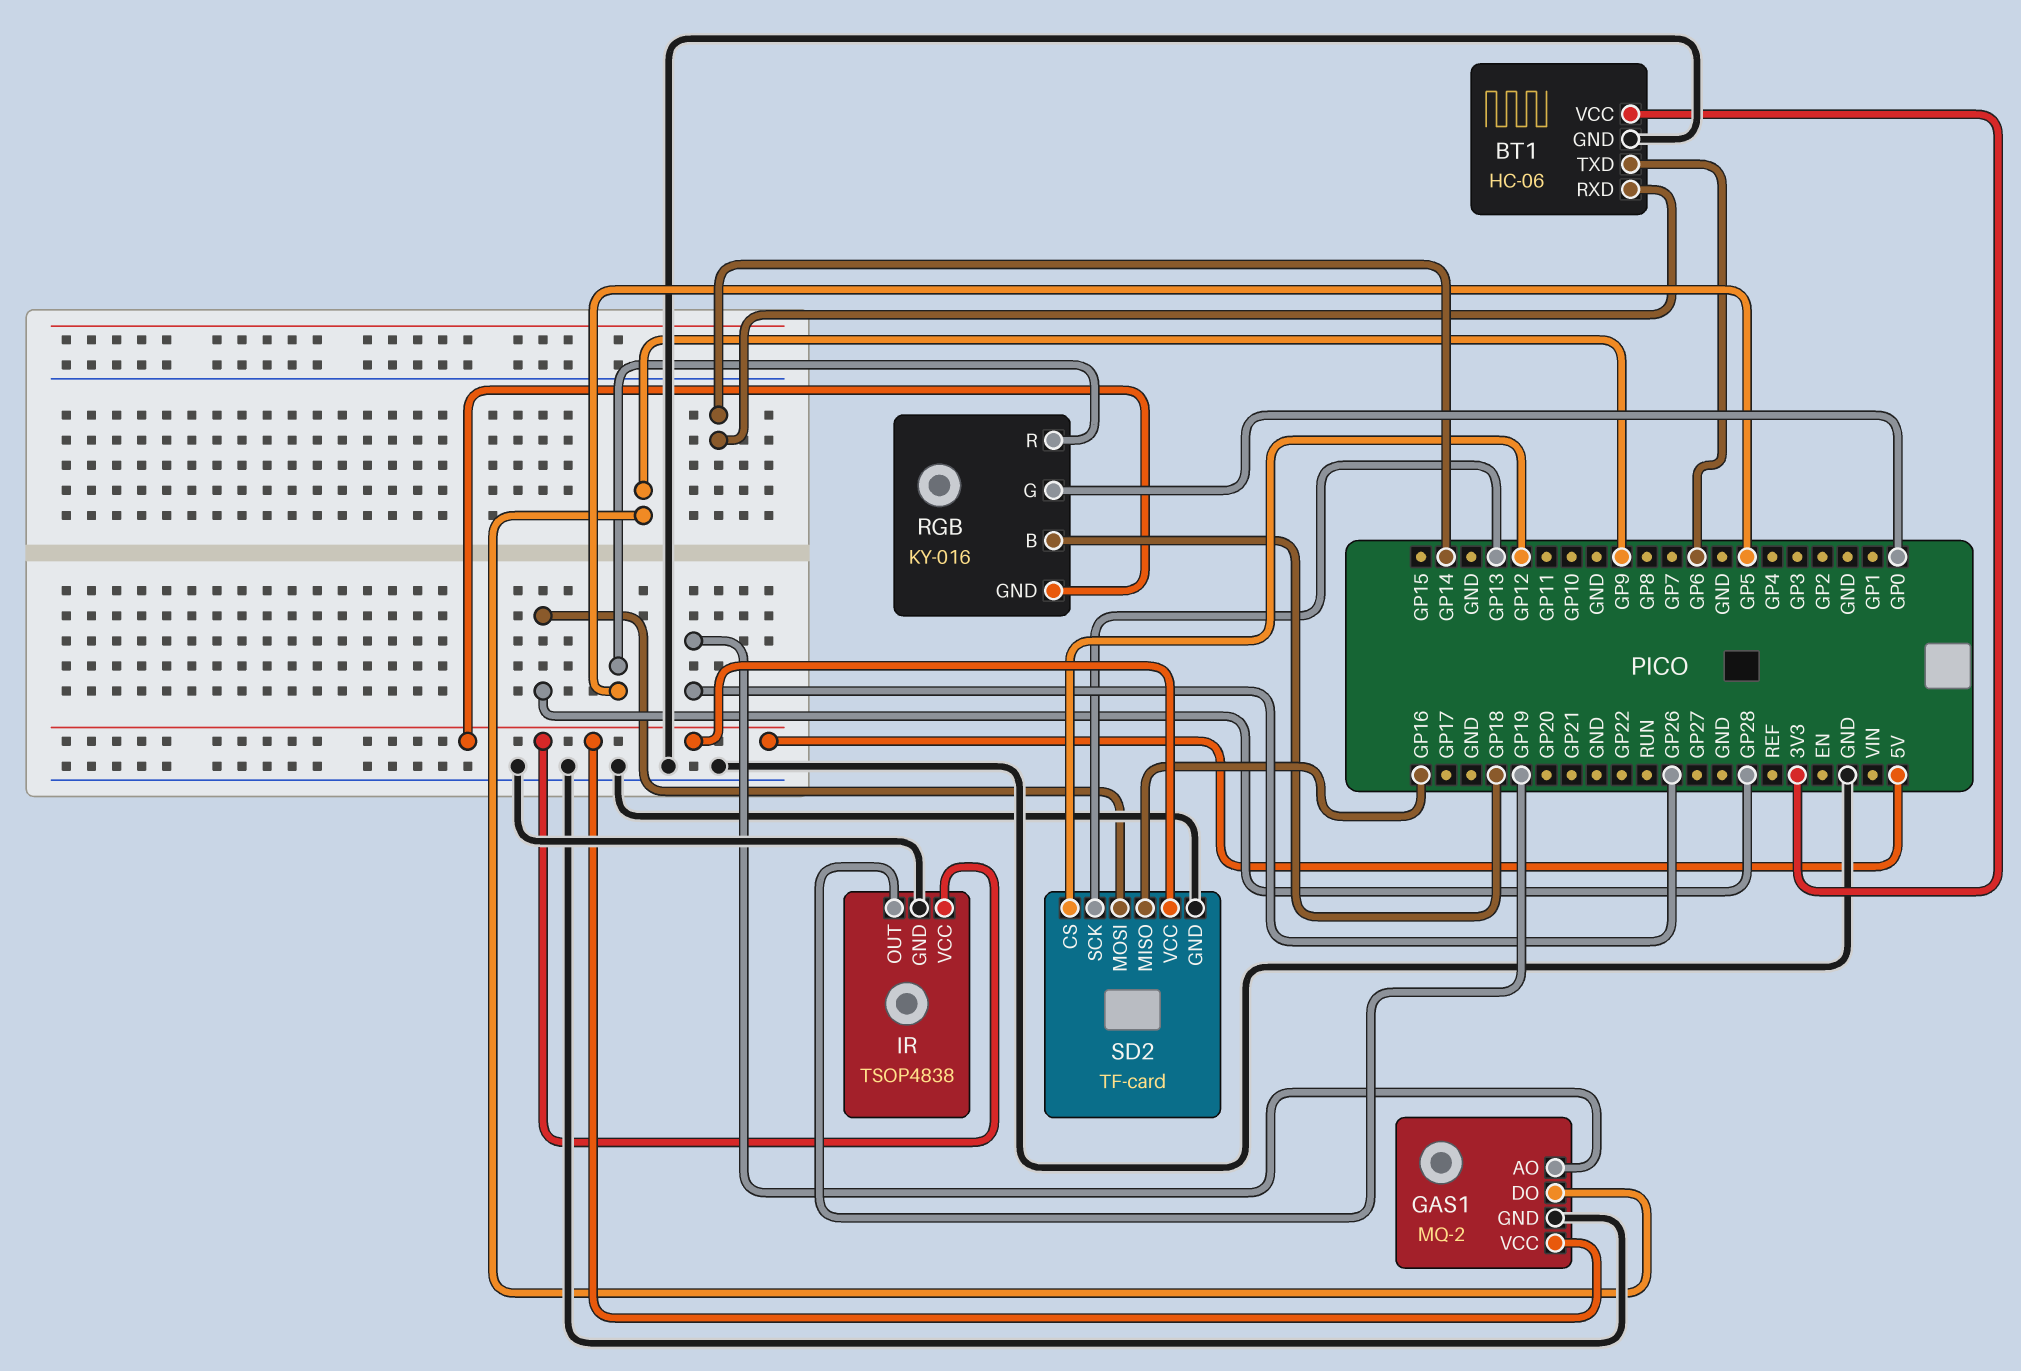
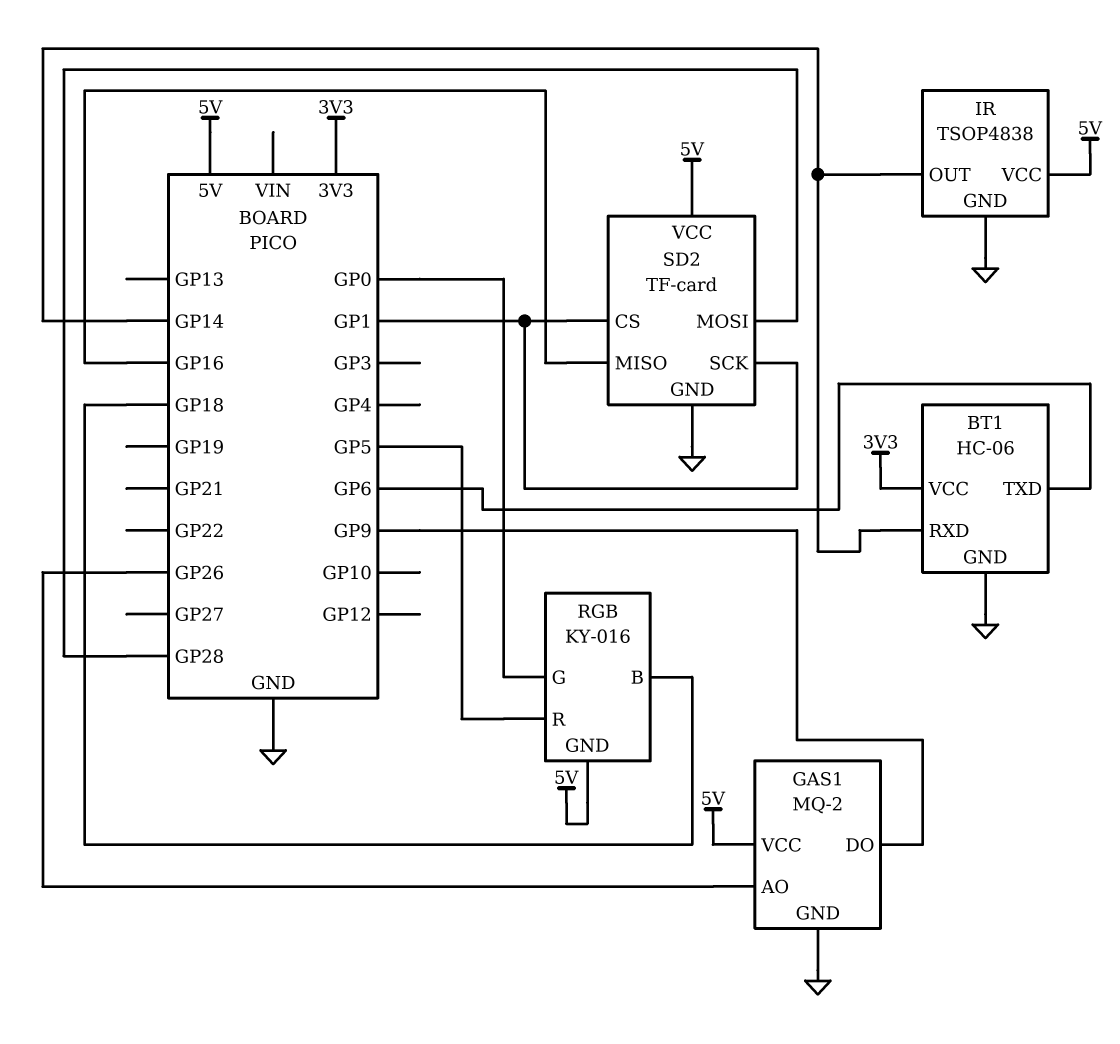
IR pin OUT: GP19 -> GP14
SD2 pin CS: GP12 -> GP1
SD2 pin SCK: GP13 -> GP1

